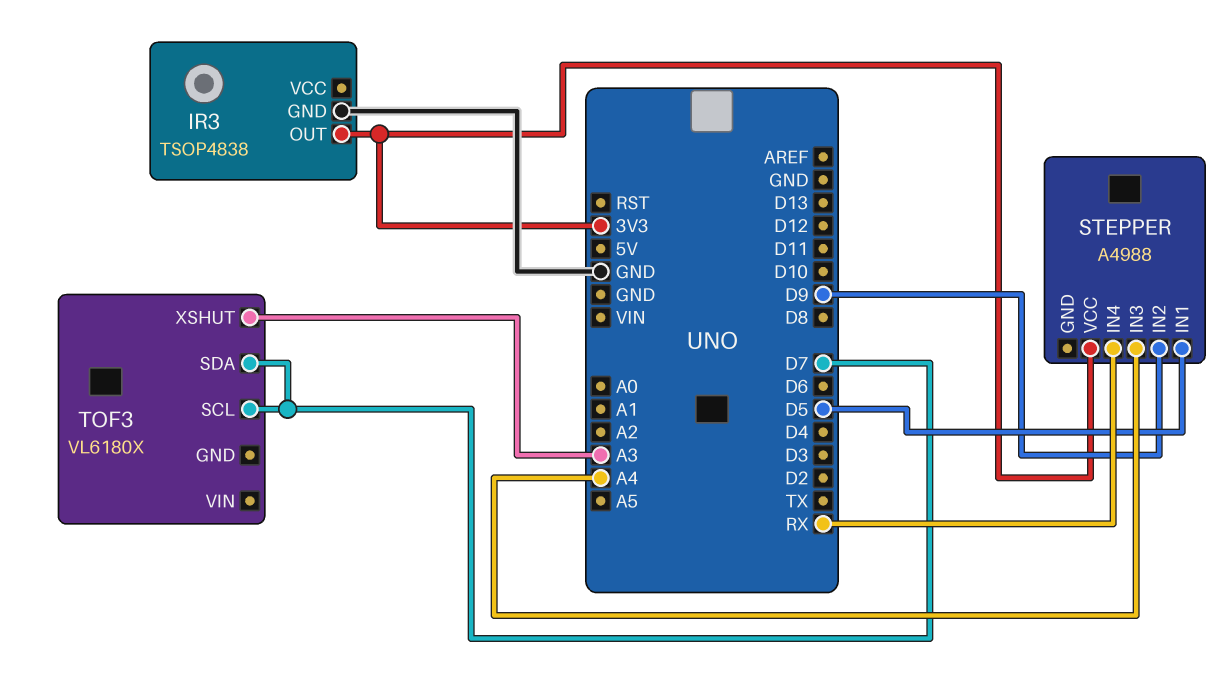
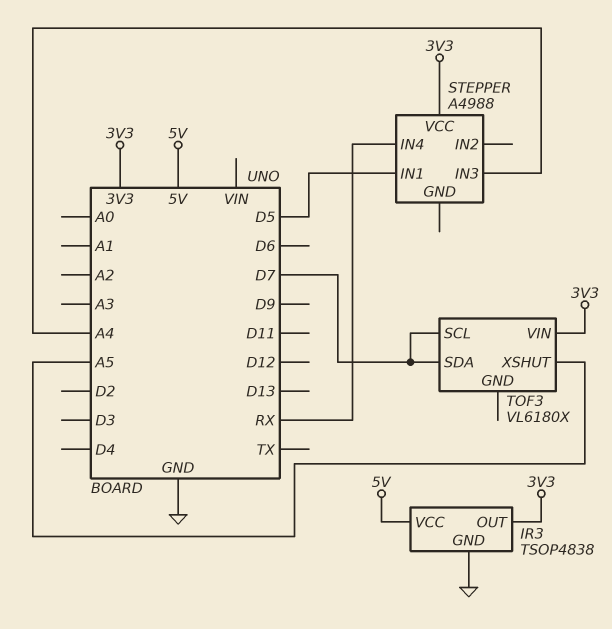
IR3 pin VCC: none -> 5V
STEPPER pin IN2: D9 -> none
TOF3 pin VIN: none -> 3V3
TOF3 pin XSHUT: A3 -> A5

